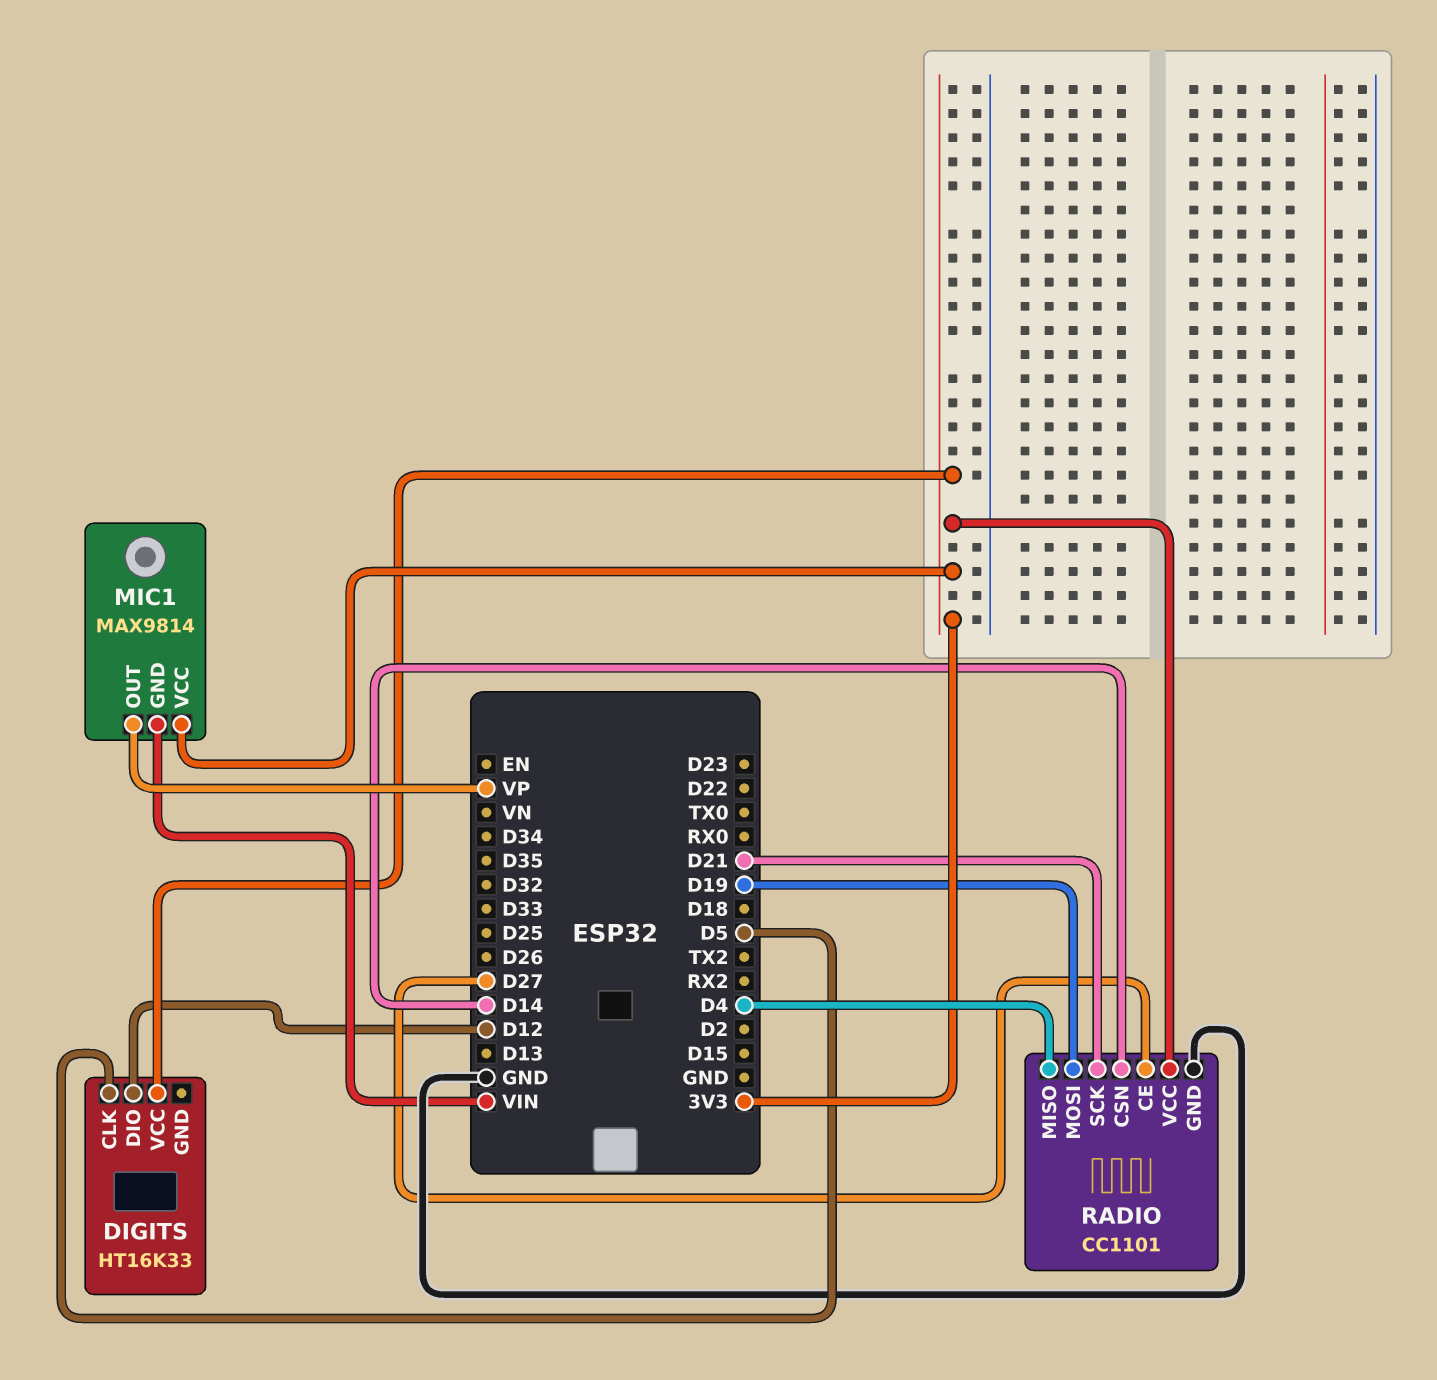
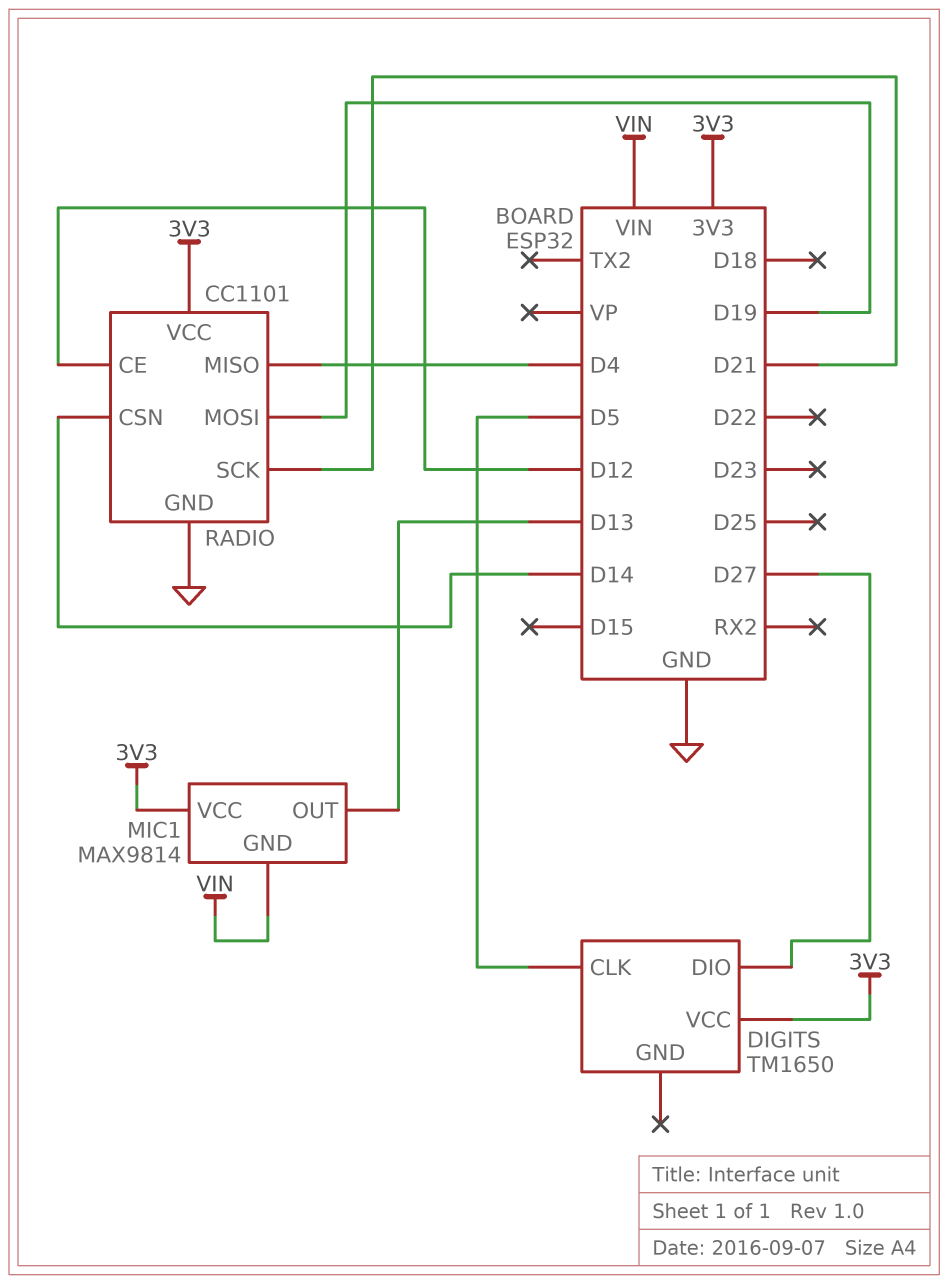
DIGITS: HT16K33 -> TM1650
DIGITS pin DIO: D12 -> D27
MIC1 pin OUT: VP -> D13
RADIO pin CE: D27 -> D12

